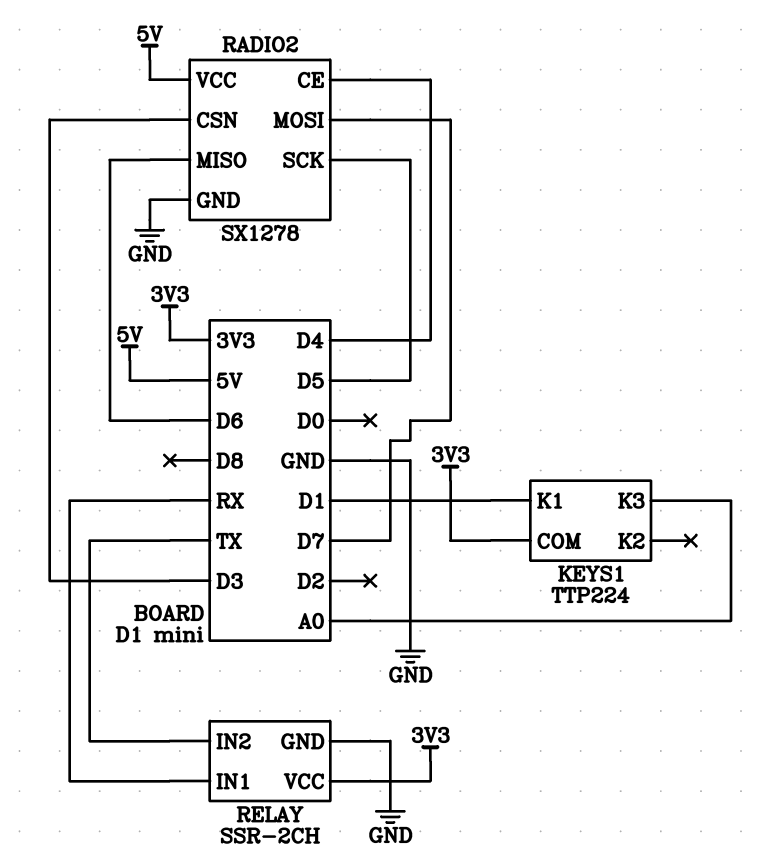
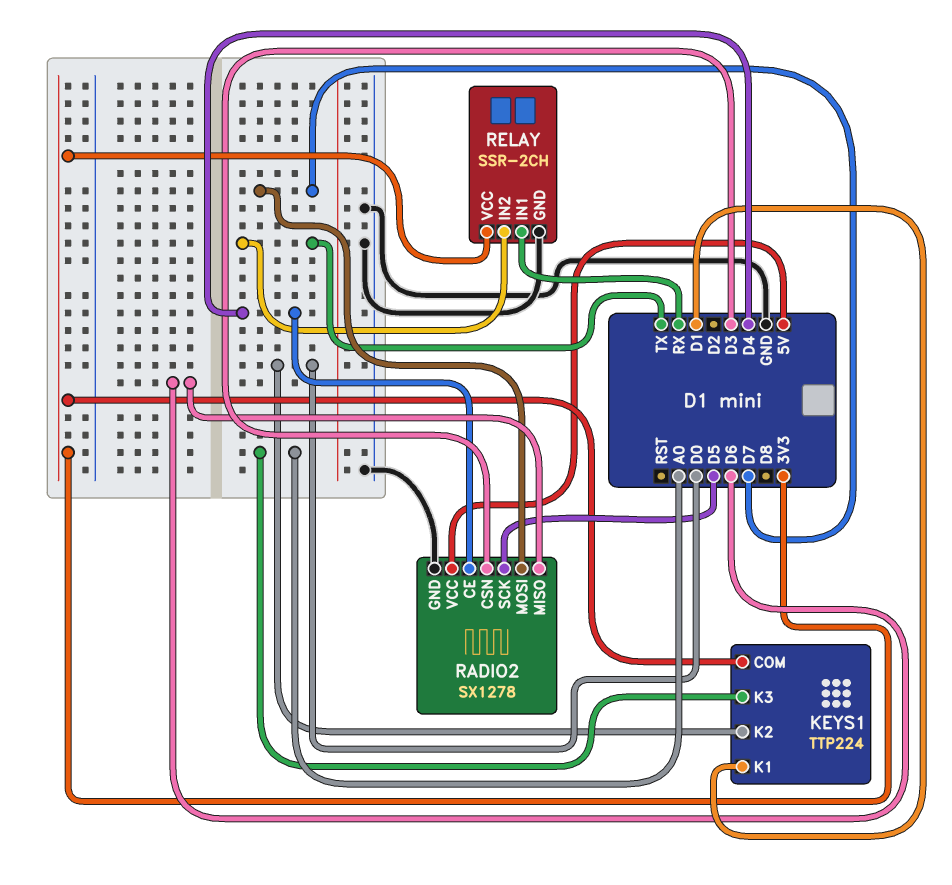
KEYS1 pin K2: none -> D0

